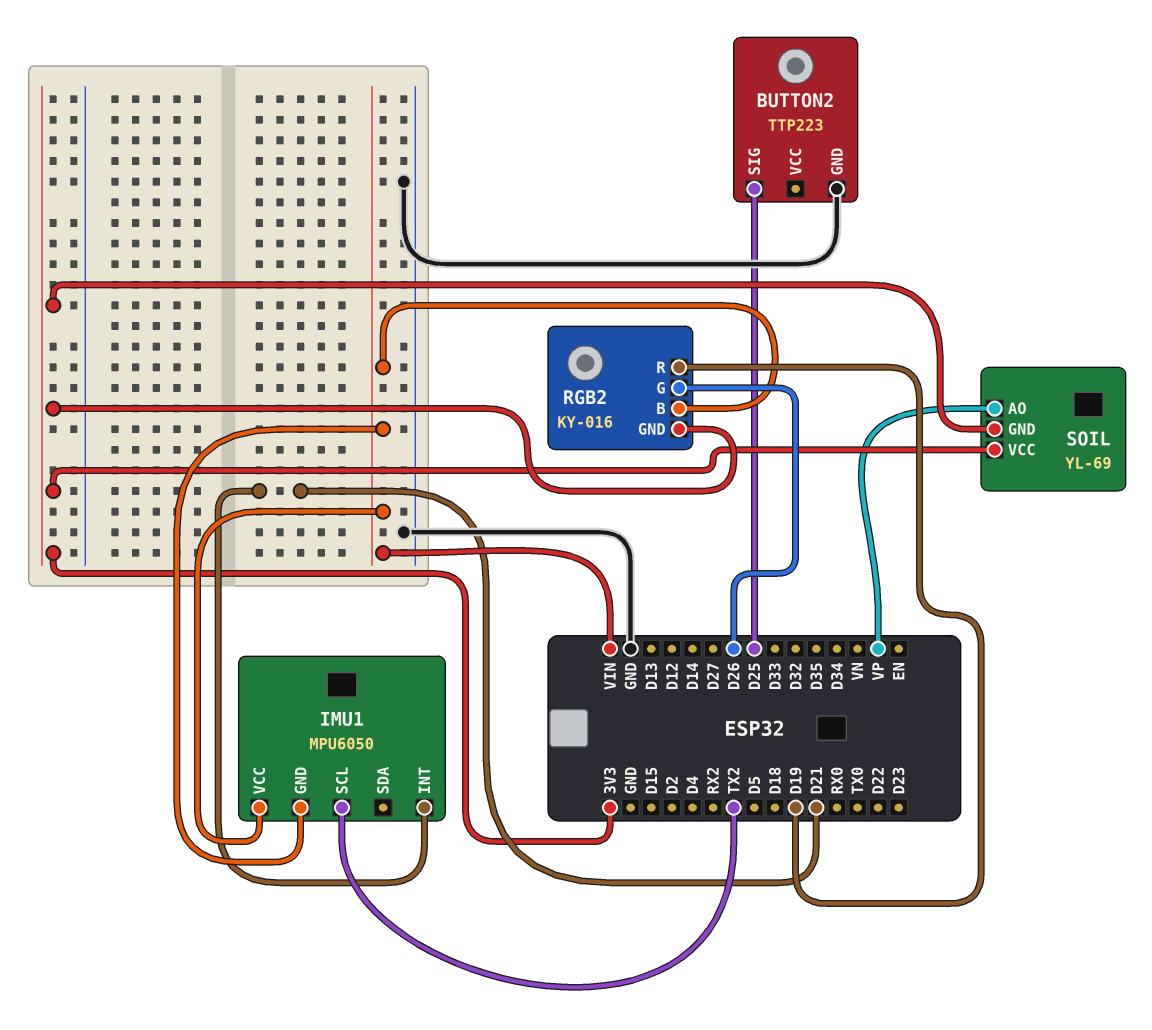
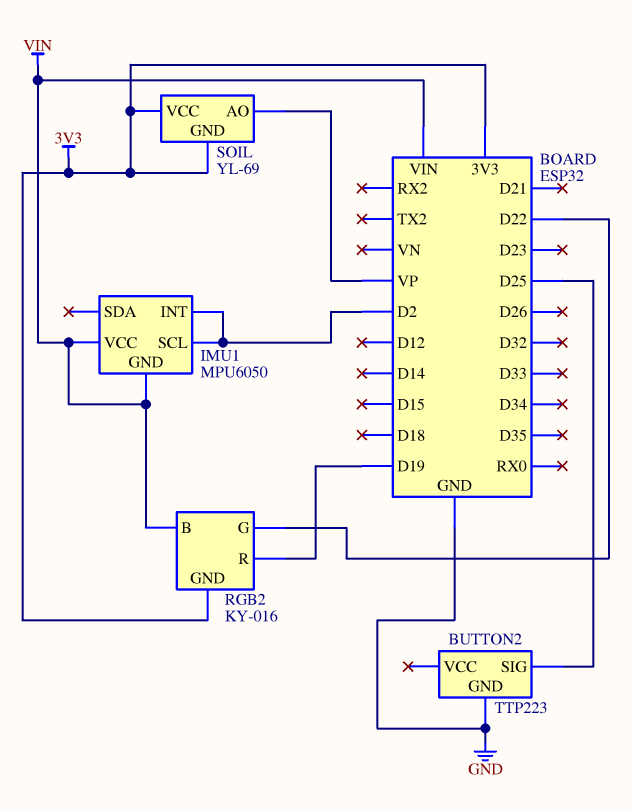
IMU1 pin INT: D21 -> D2
IMU1 pin SCL: TX2 -> D2
RGB2 pin G: D26 -> D22

